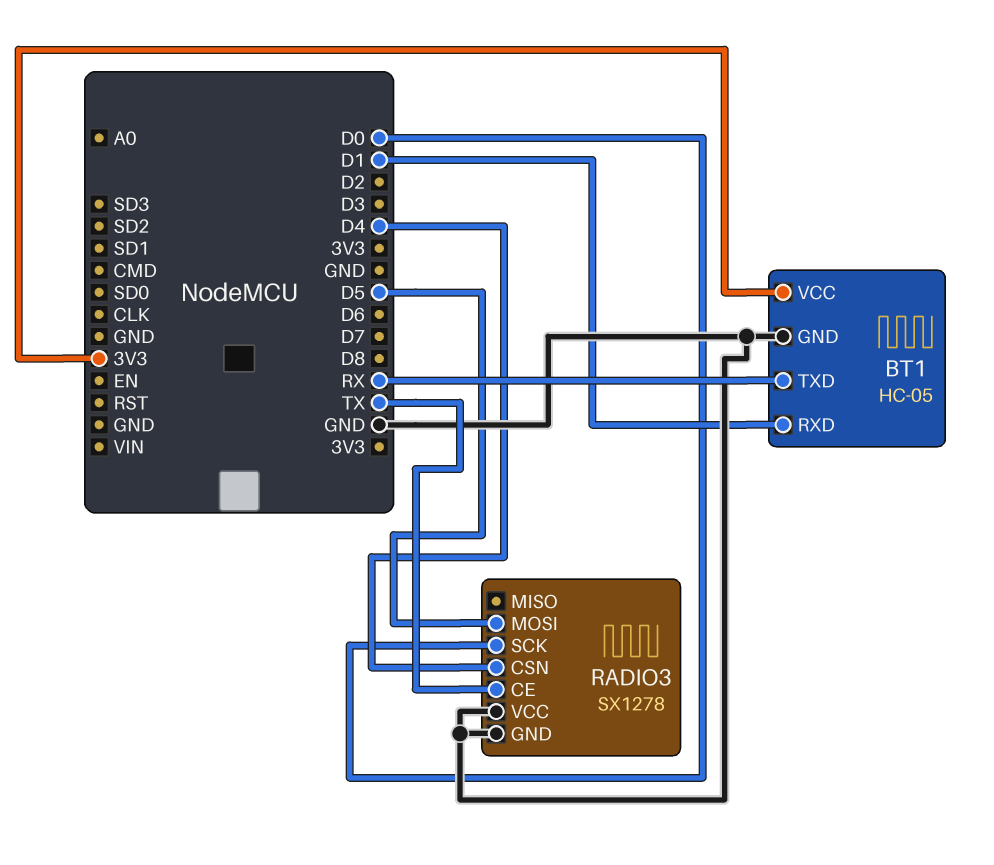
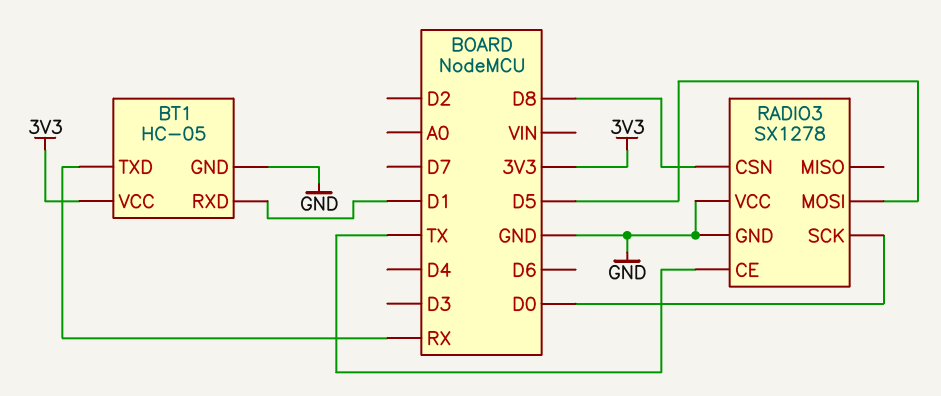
RADIO3 pin CSN: D4 -> D8

